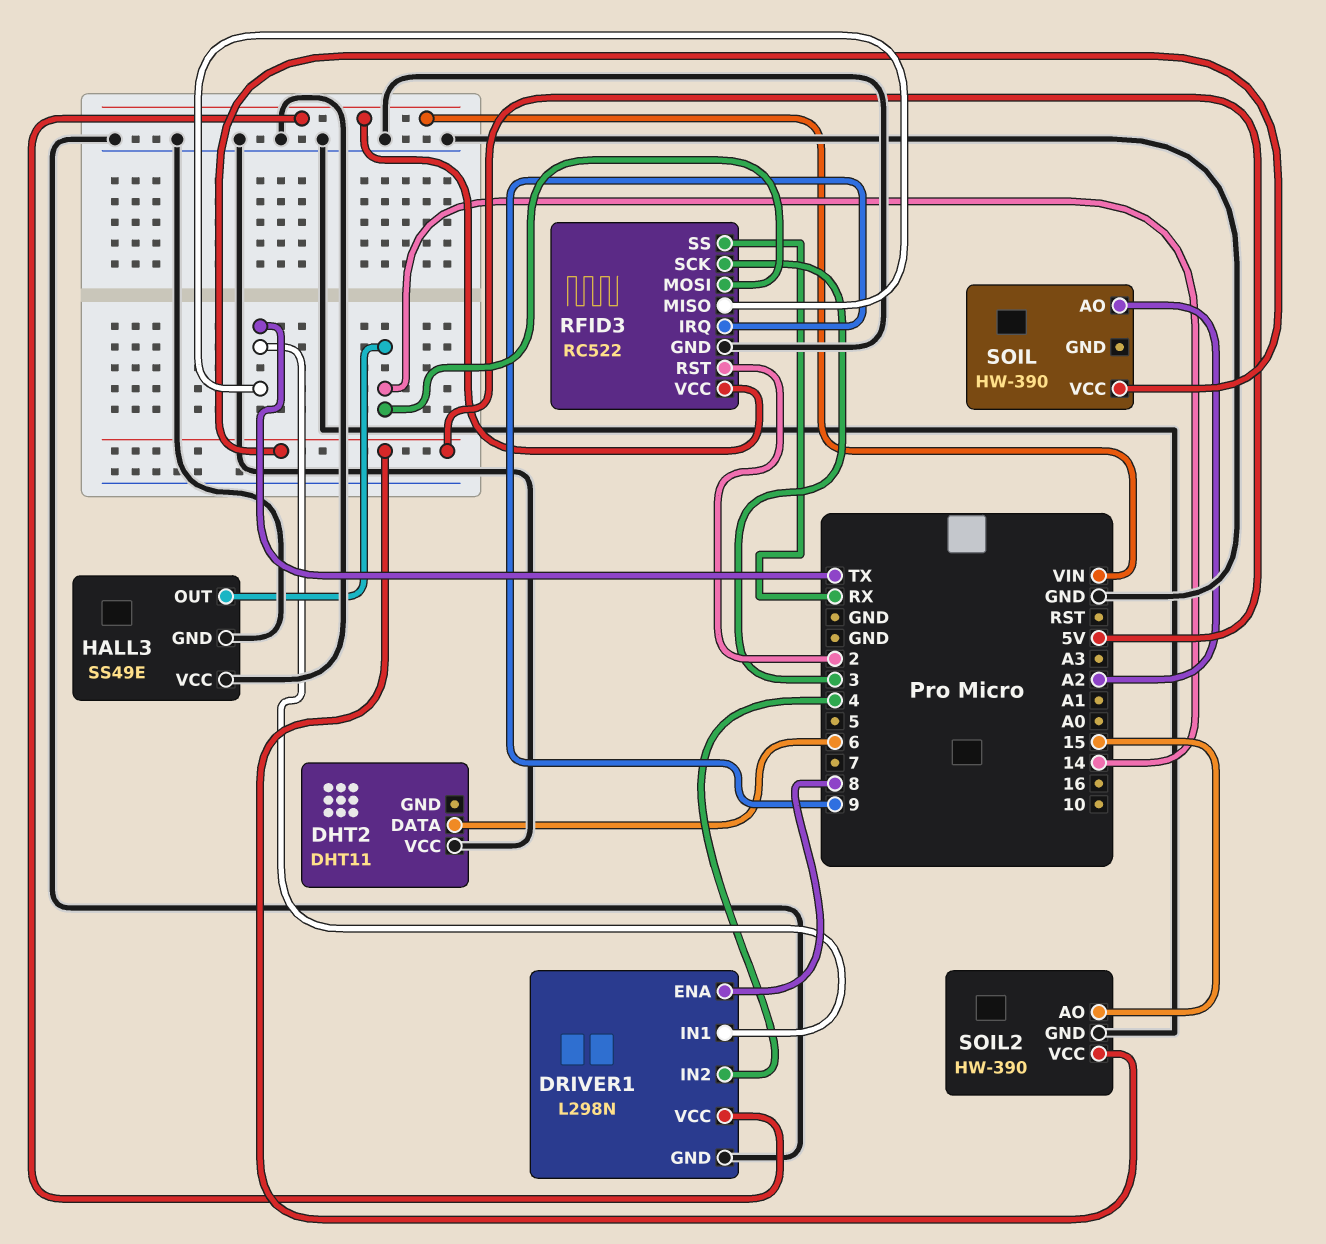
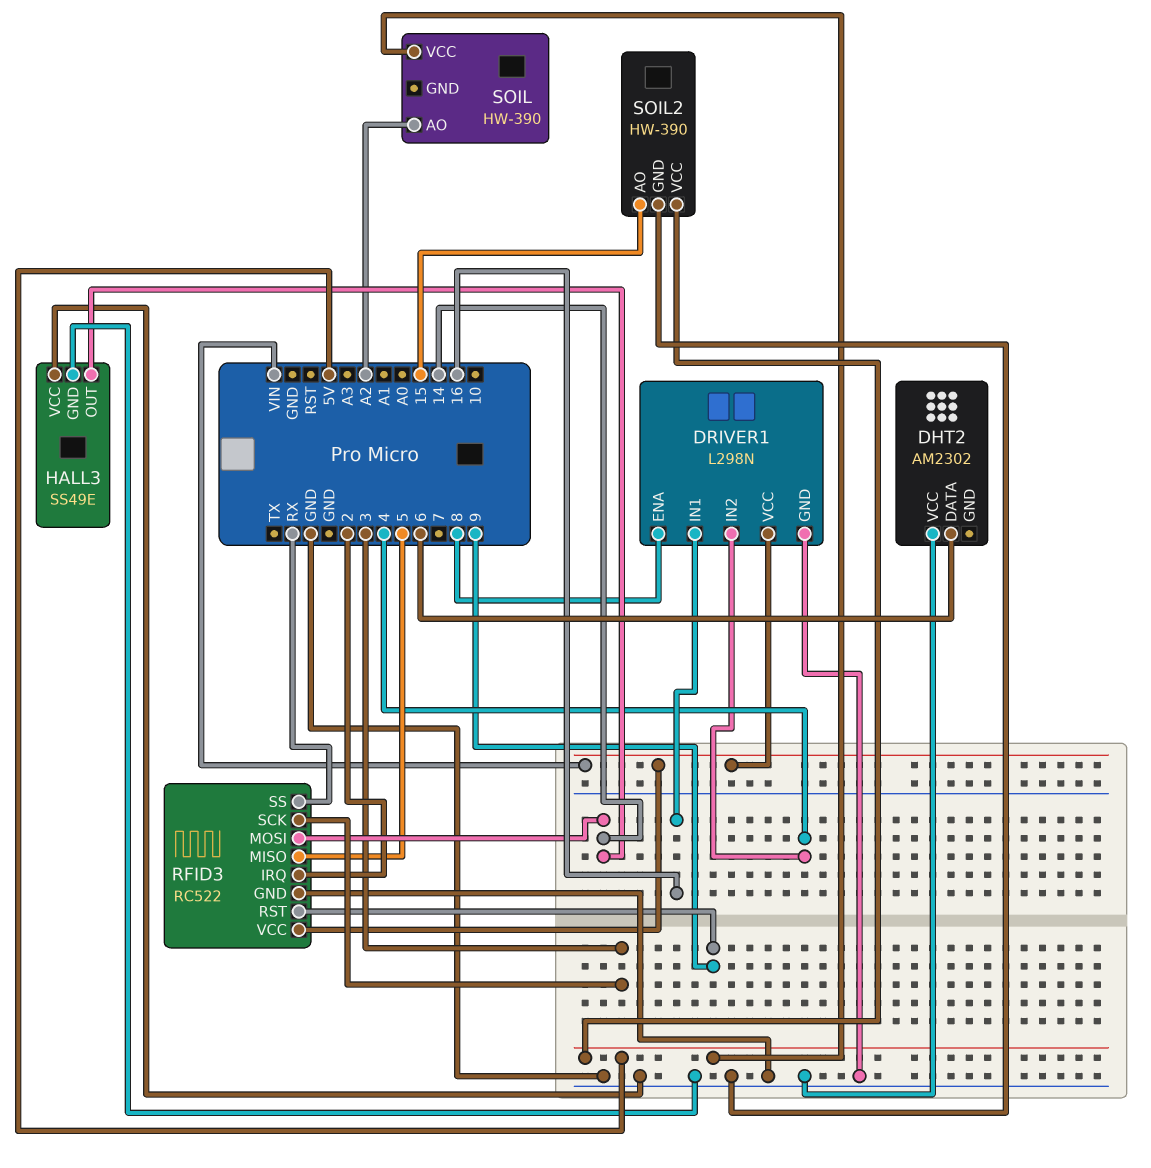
DHT2: DHT11 -> AM2302
DRIVER1 pin IN1: TX -> 16
RFID3 pin IRQ: 9 -> 2
RFID3 pin MISO: TX -> 5
RFID3 pin RST: 2 -> 9

